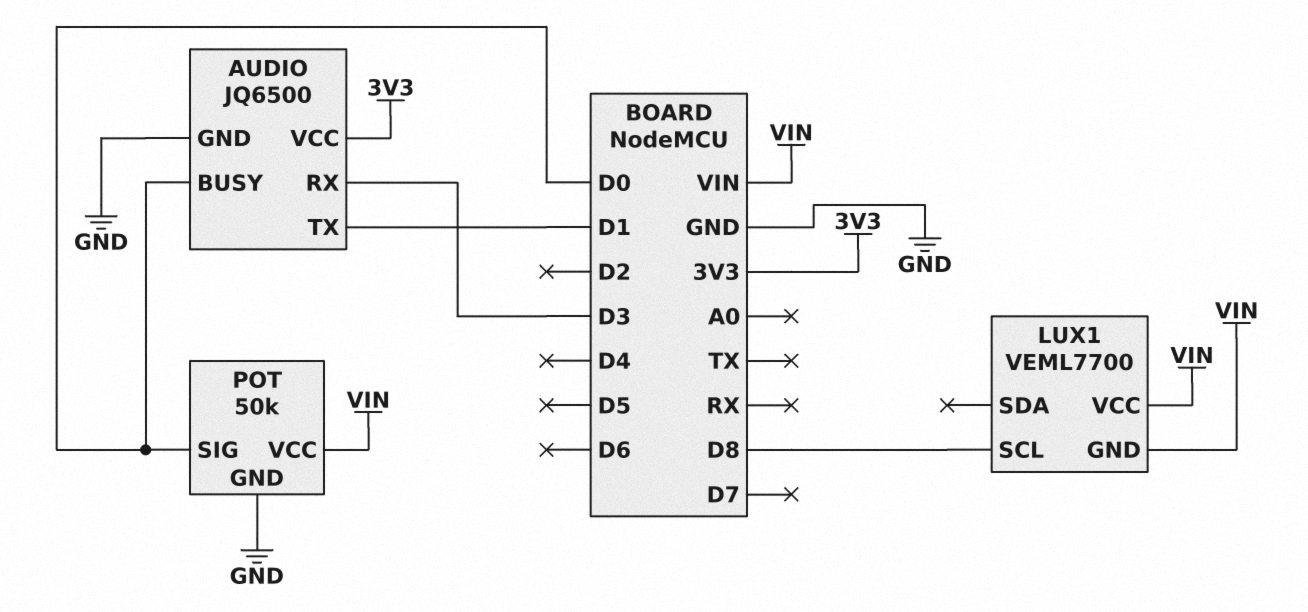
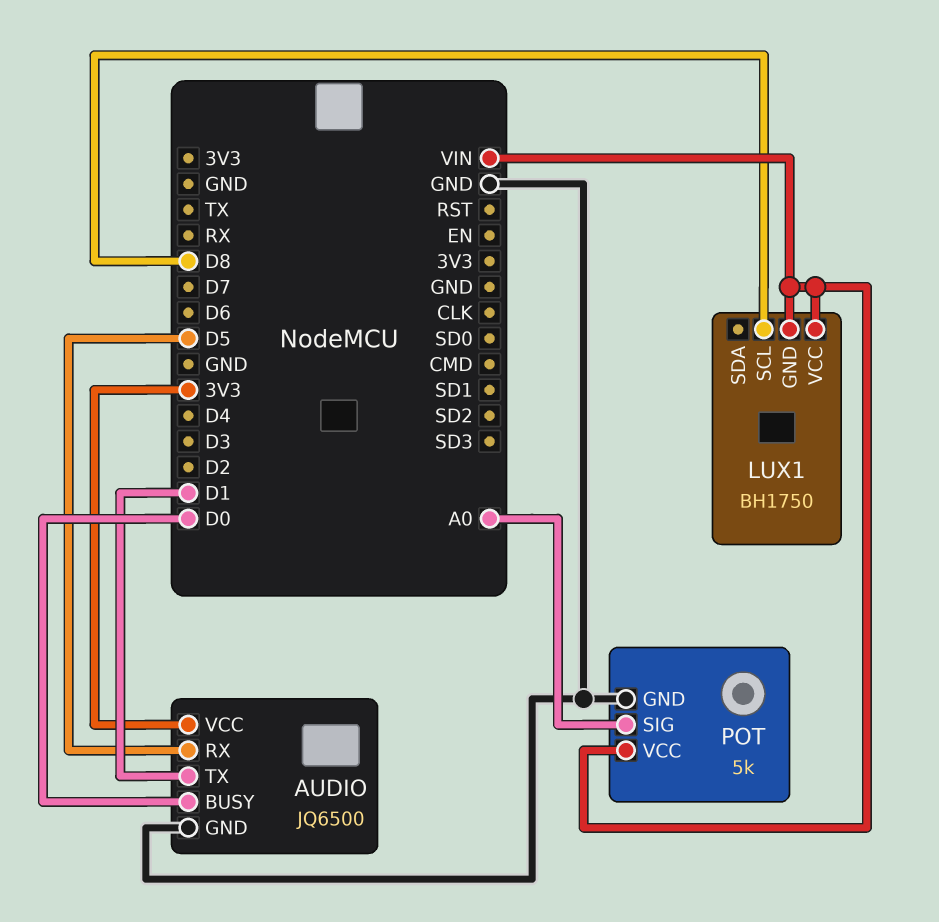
AUDIO pin RX: D3 -> D5
LUX1: VEML7700 -> BH1750
POT: 50k -> 5k
POT pin SIG: D0 -> A0

